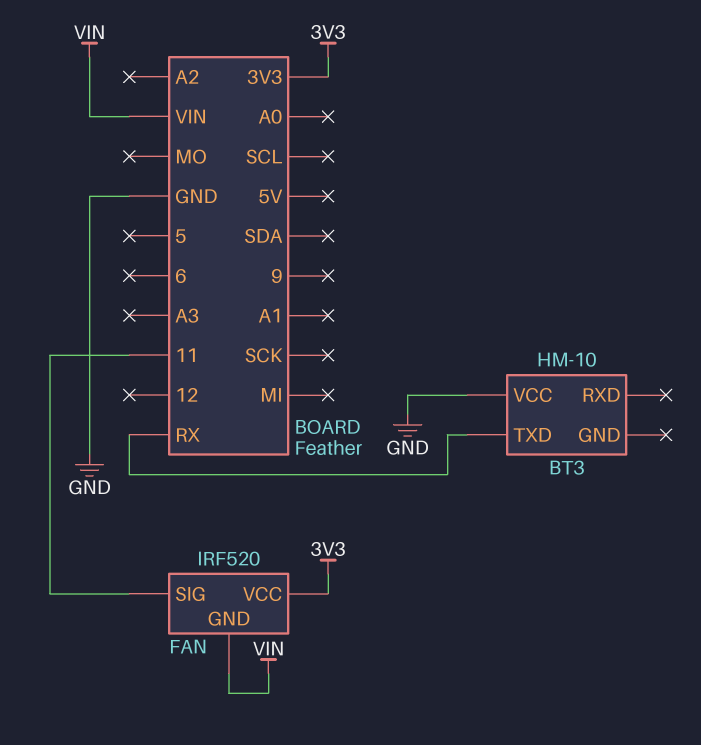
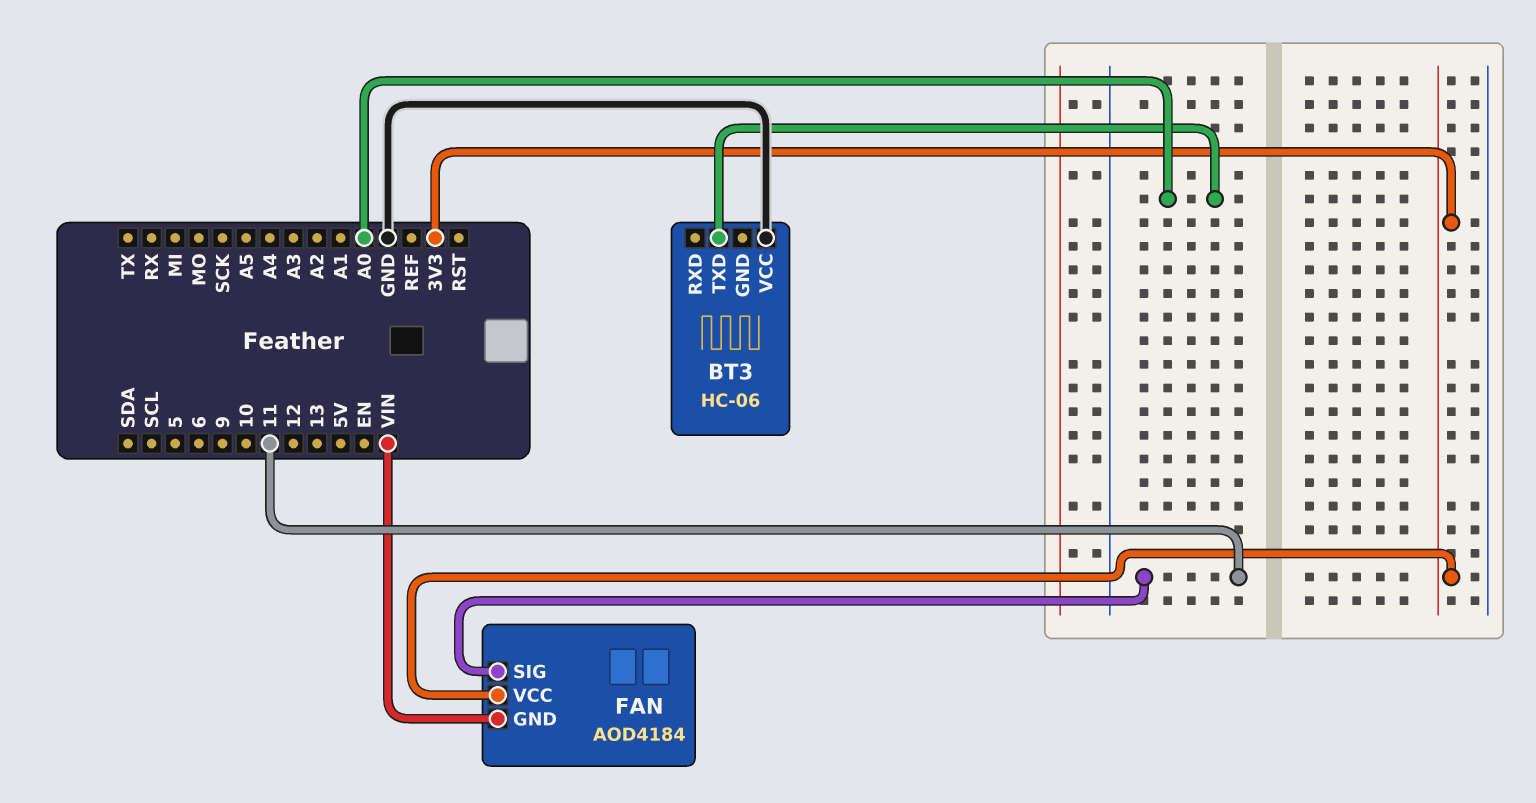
BT3: HM-10 -> HC-06
BT3 pin TXD: RX -> A0
FAN: IRF520 -> AOD4184

